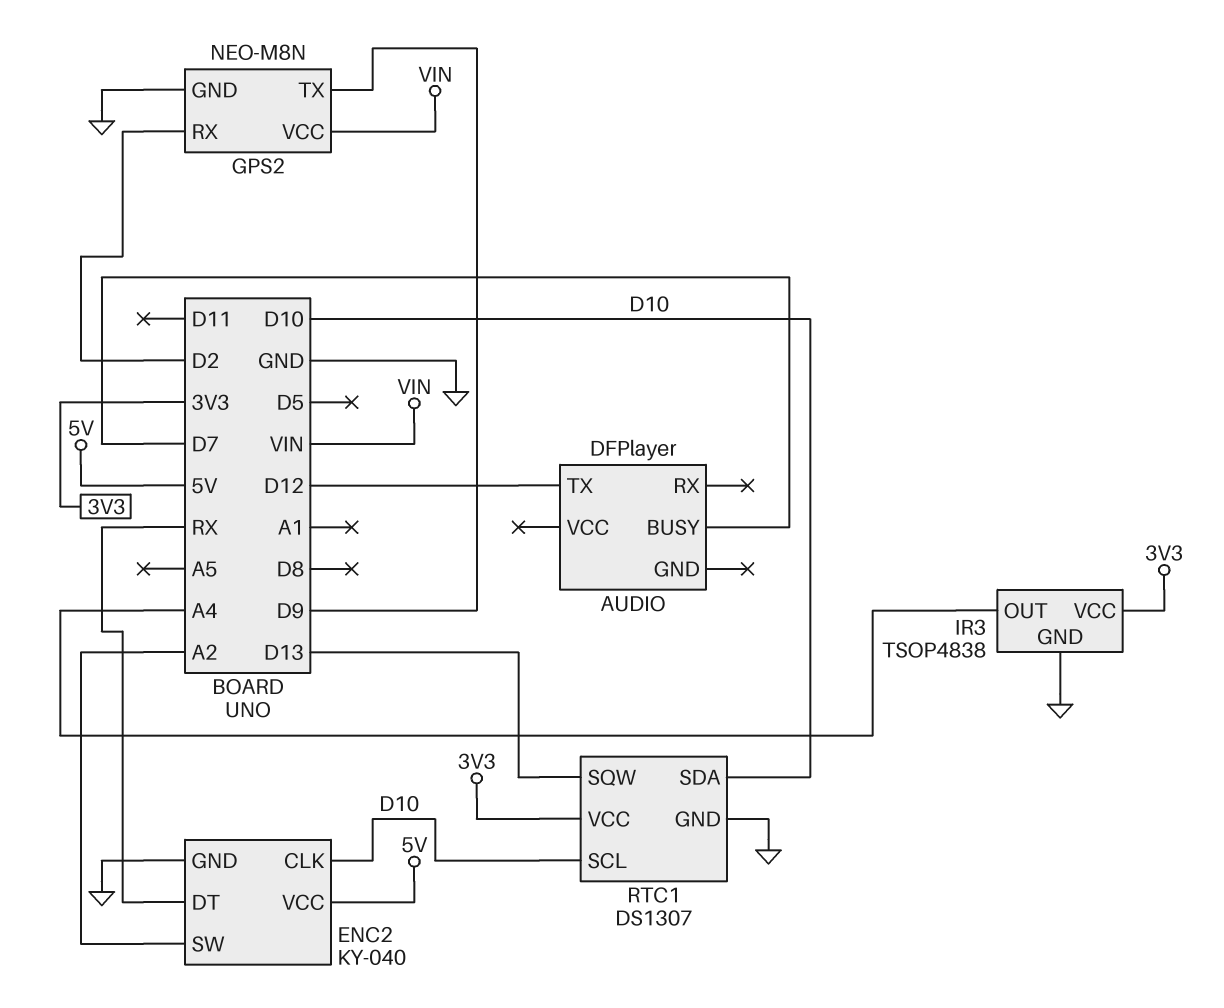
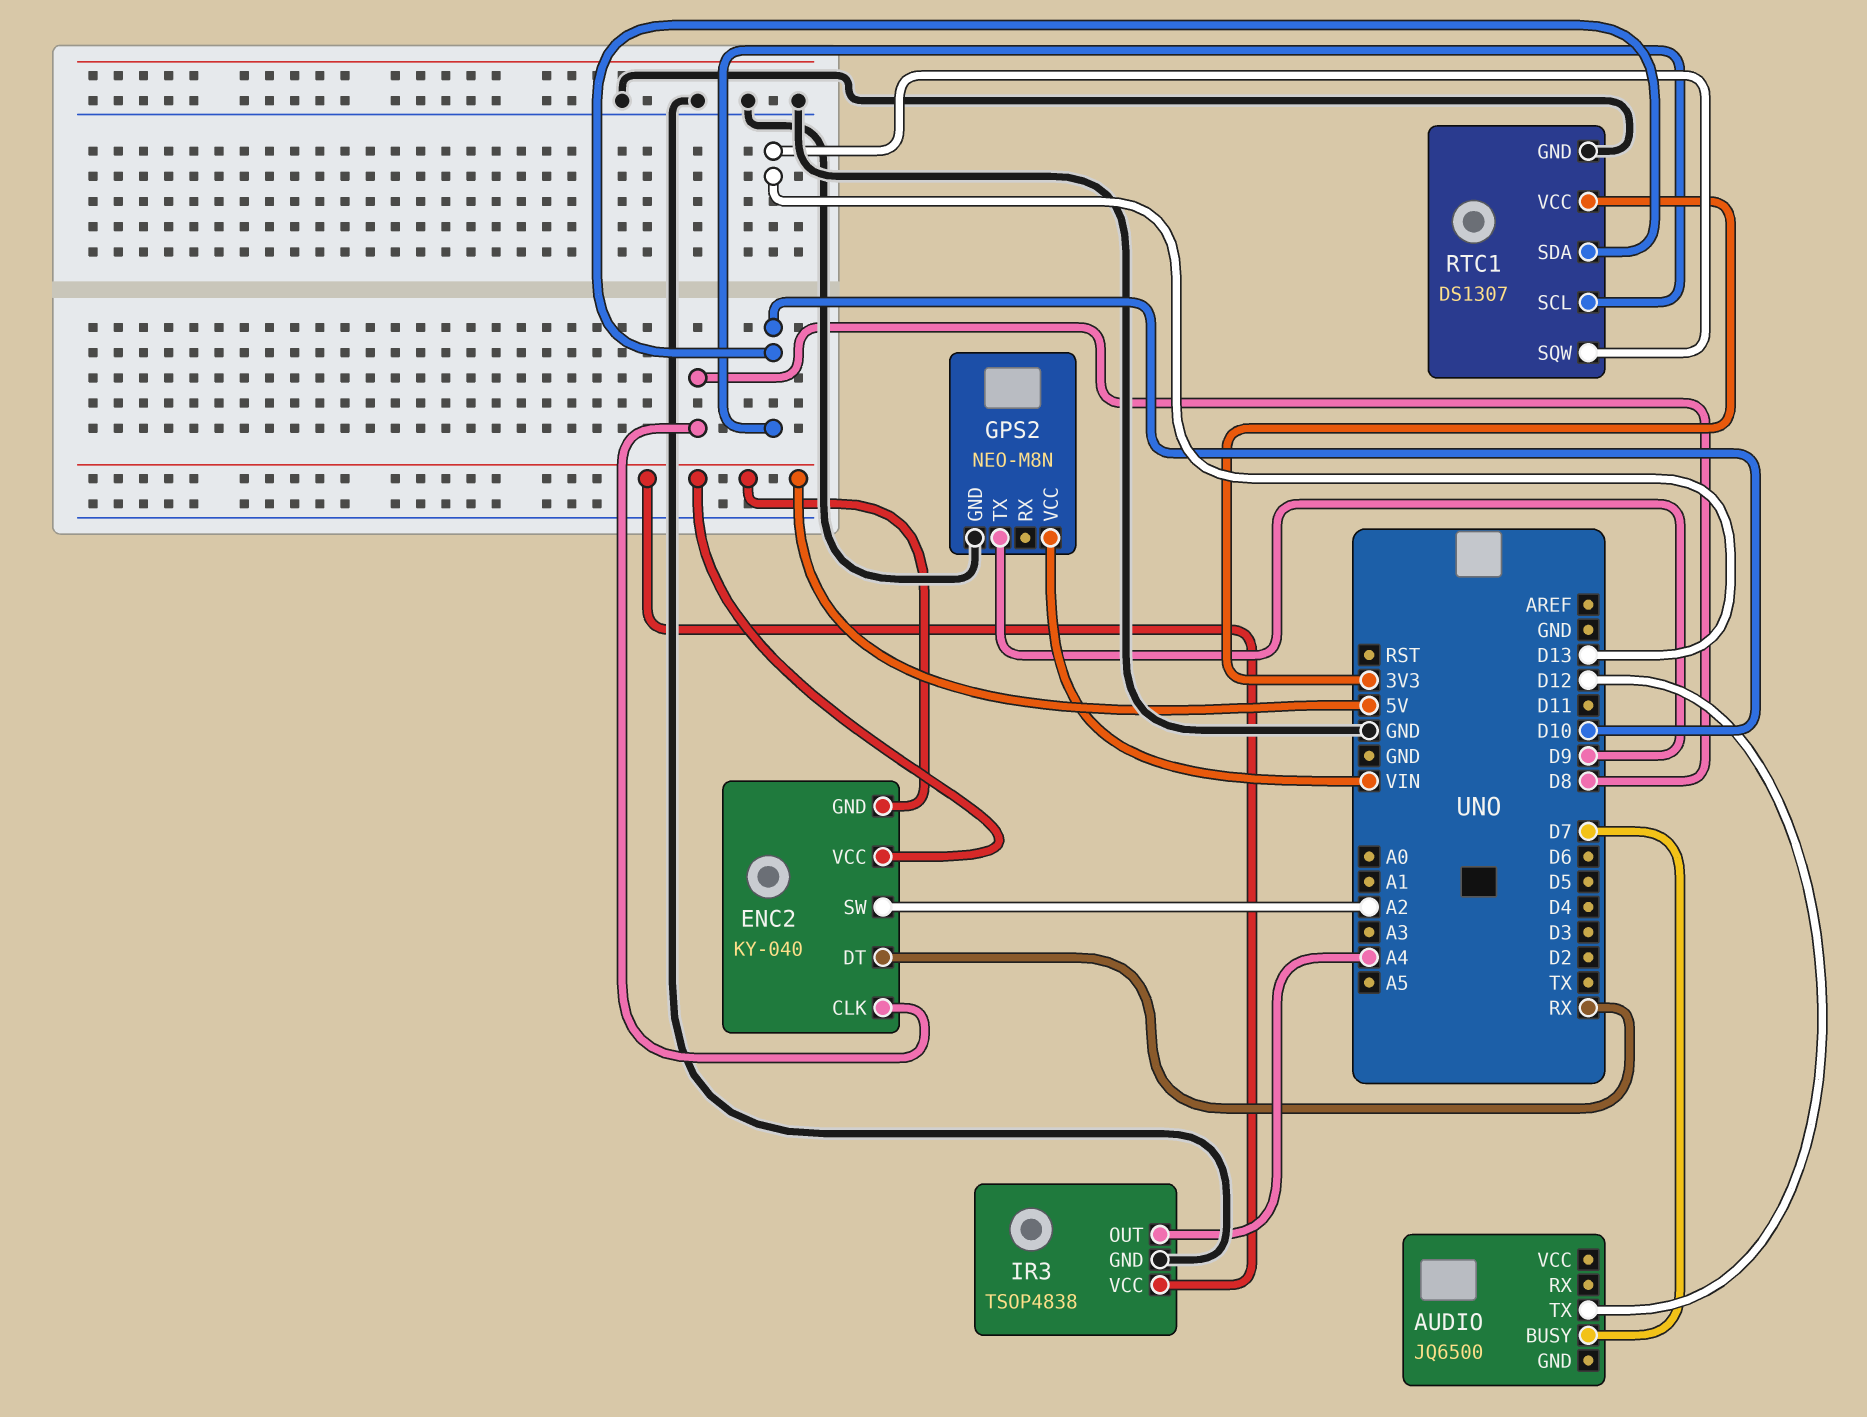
AUDIO: DFPlayer -> JQ6500
ENC2 pin CLK: D10 -> D8
ENC2 pin GND: GND -> 5V
GPS2 pin RX: D2 -> none
IR3 pin VCC: 3V3 -> 5V

